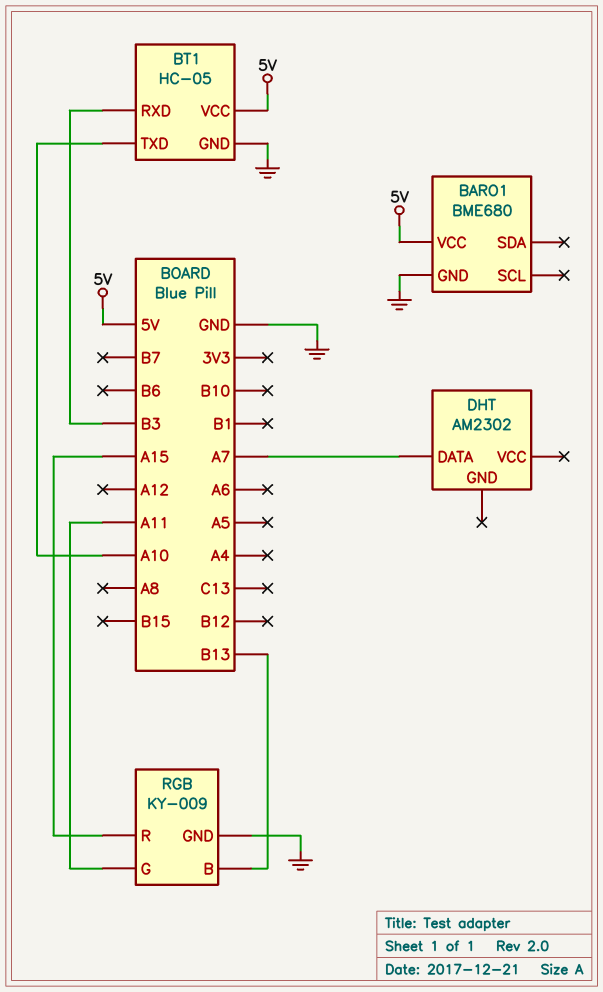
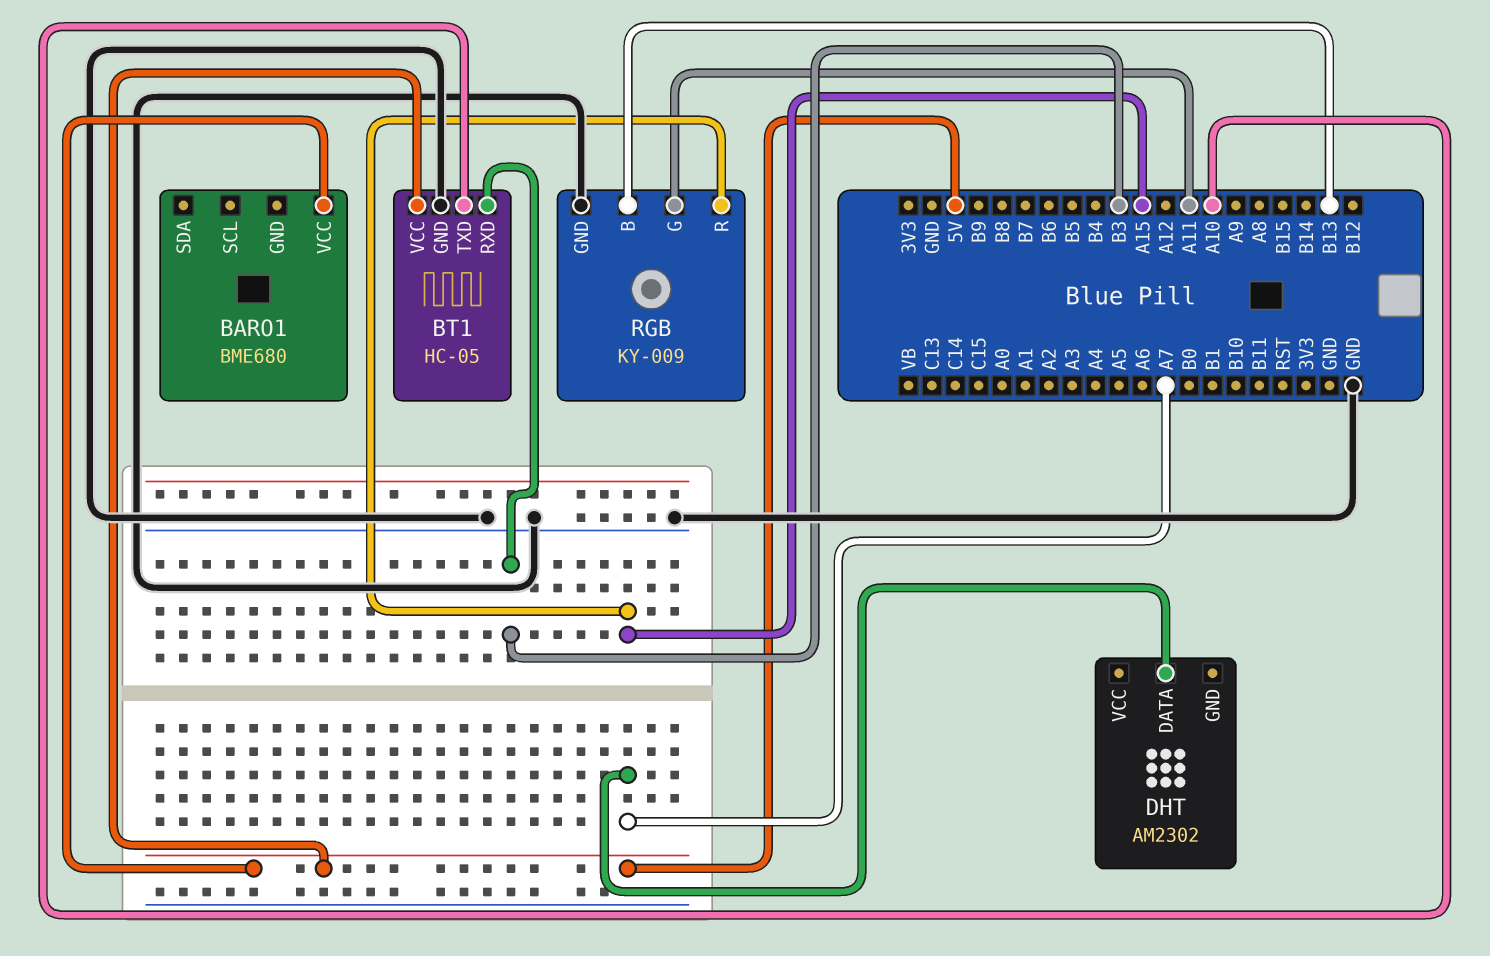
BARO1 pin GND: GND -> none

